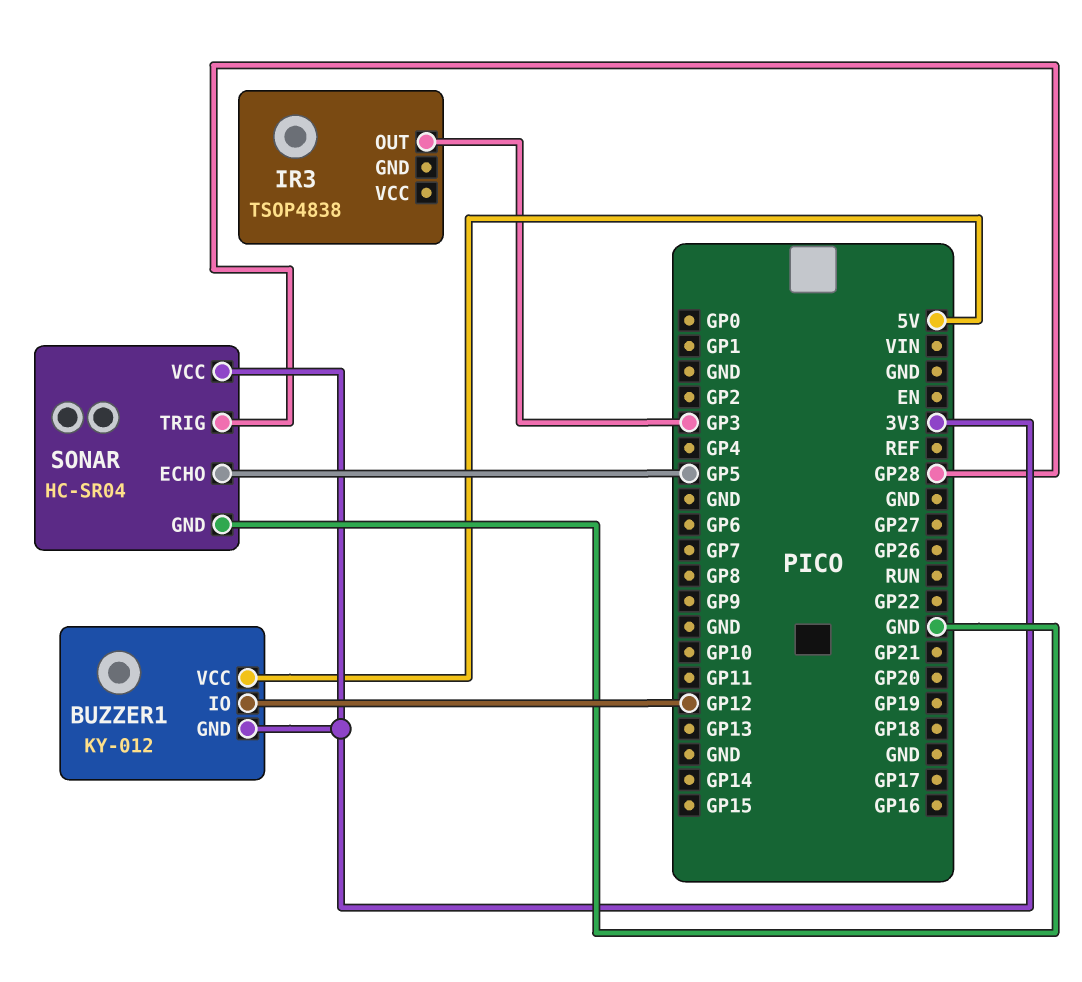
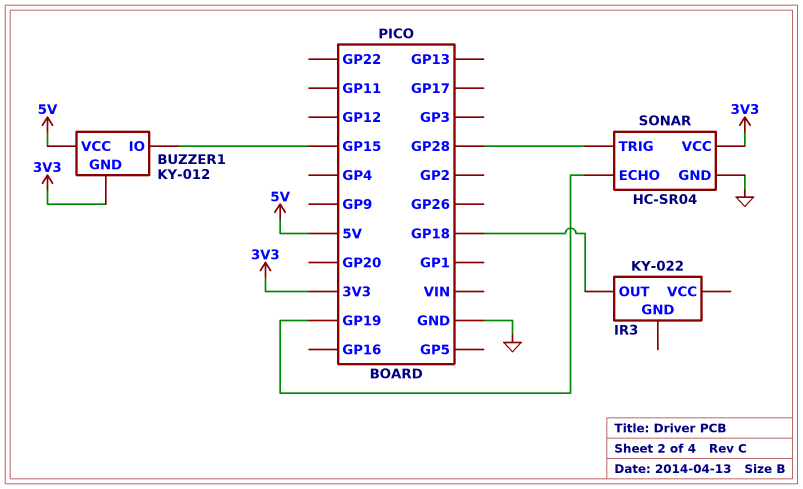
BUZZER1 pin IO: GP12 -> GP15
IR3: TSOP4838 -> KY-022
IR3 pin OUT: GP3 -> GP18
SONAR pin ECHO: GP5 -> GP19

